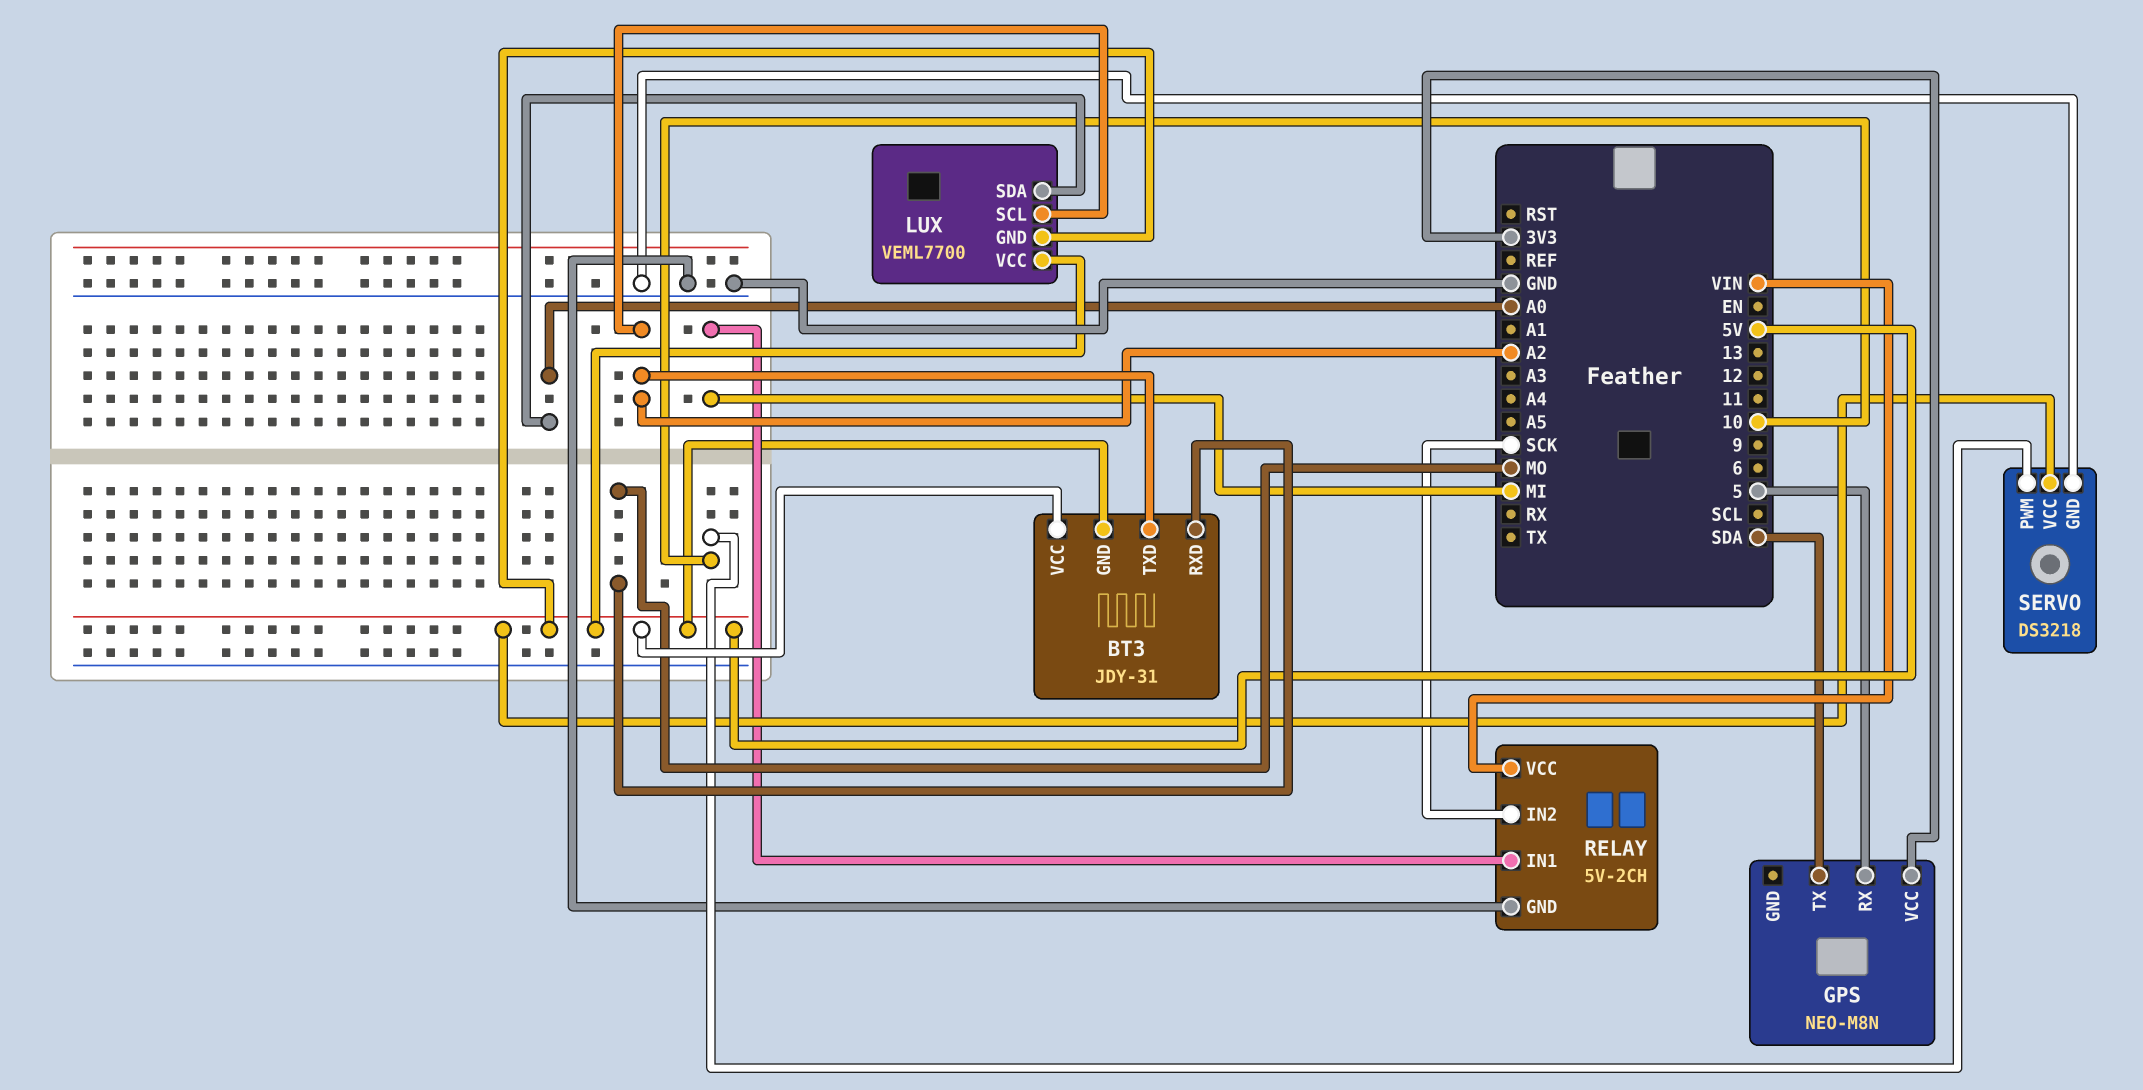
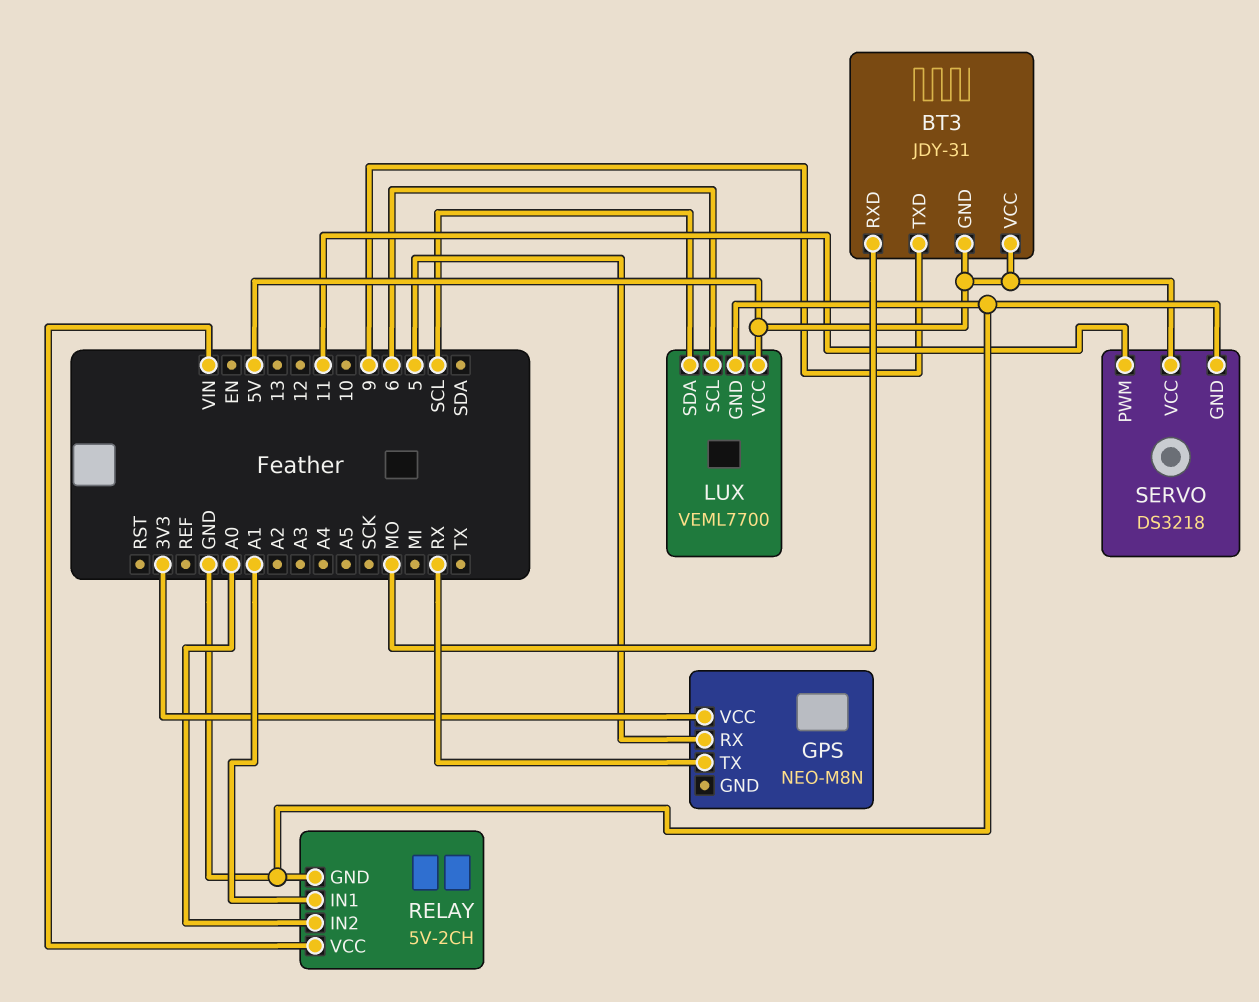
BT3 pin TXD: A2 -> 9
GPS pin TX: SDA -> RX
LUX pin GND: 5V -> GND
LUX pin SCL: A2 -> 6
LUX pin SDA: A0 -> SCL
RELAY pin IN1: MI -> A1
RELAY pin IN2: SCK -> A0
SERVO pin PWM: 10 -> 11

